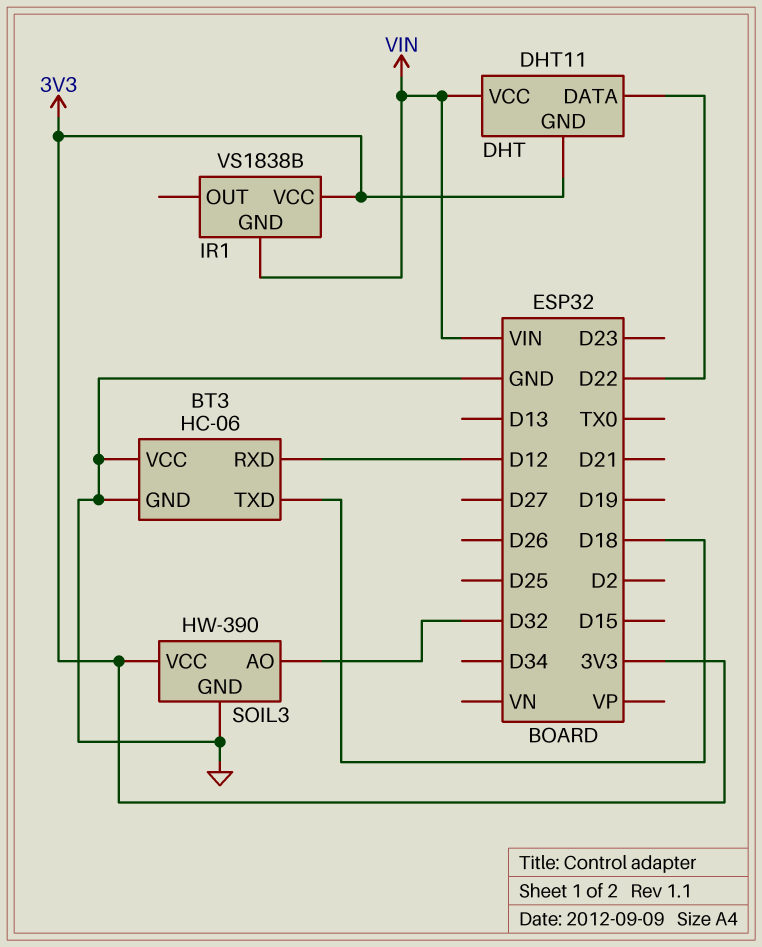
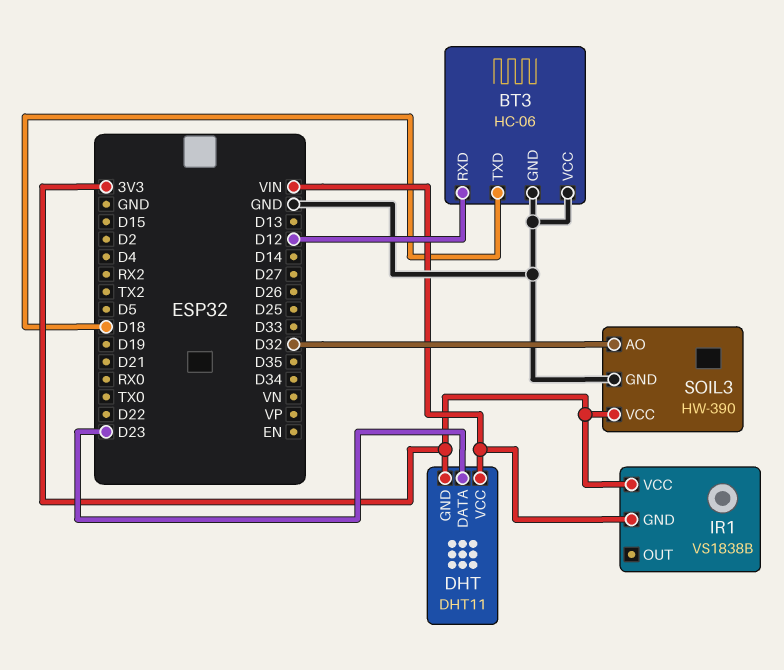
DHT pin DATA: D22 -> D23

